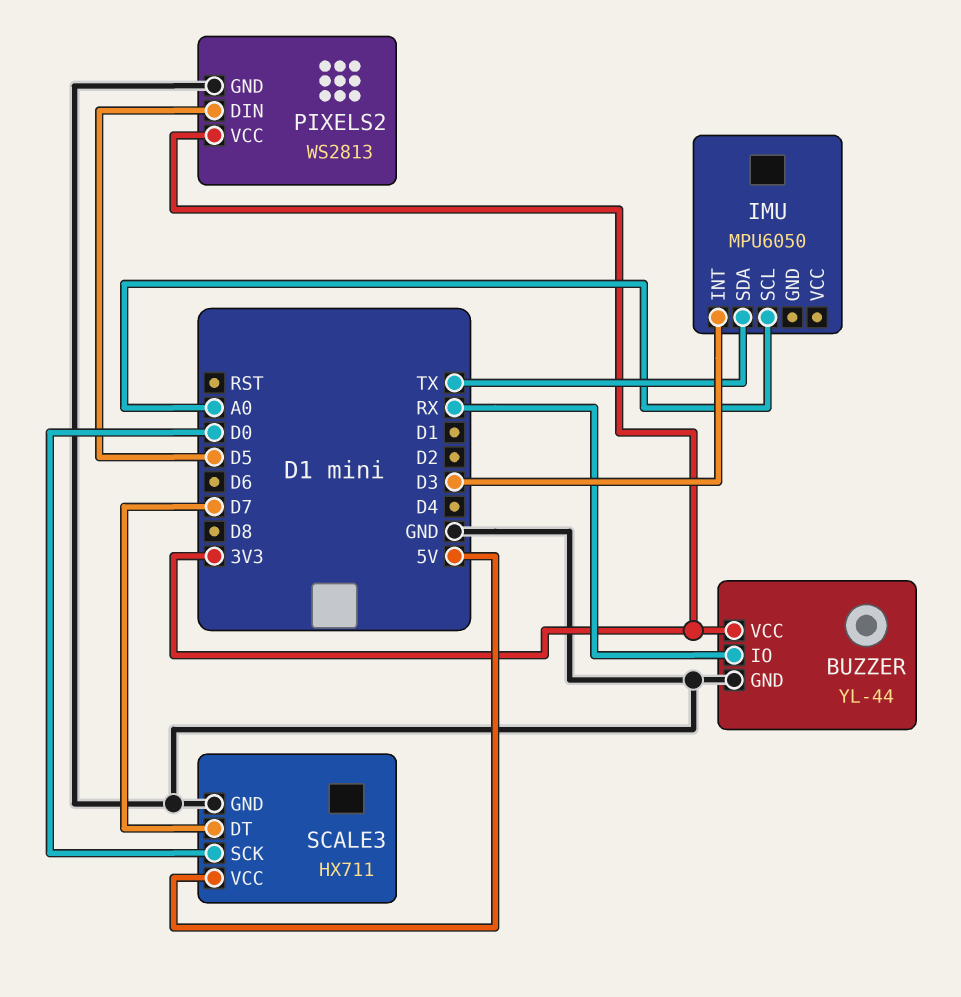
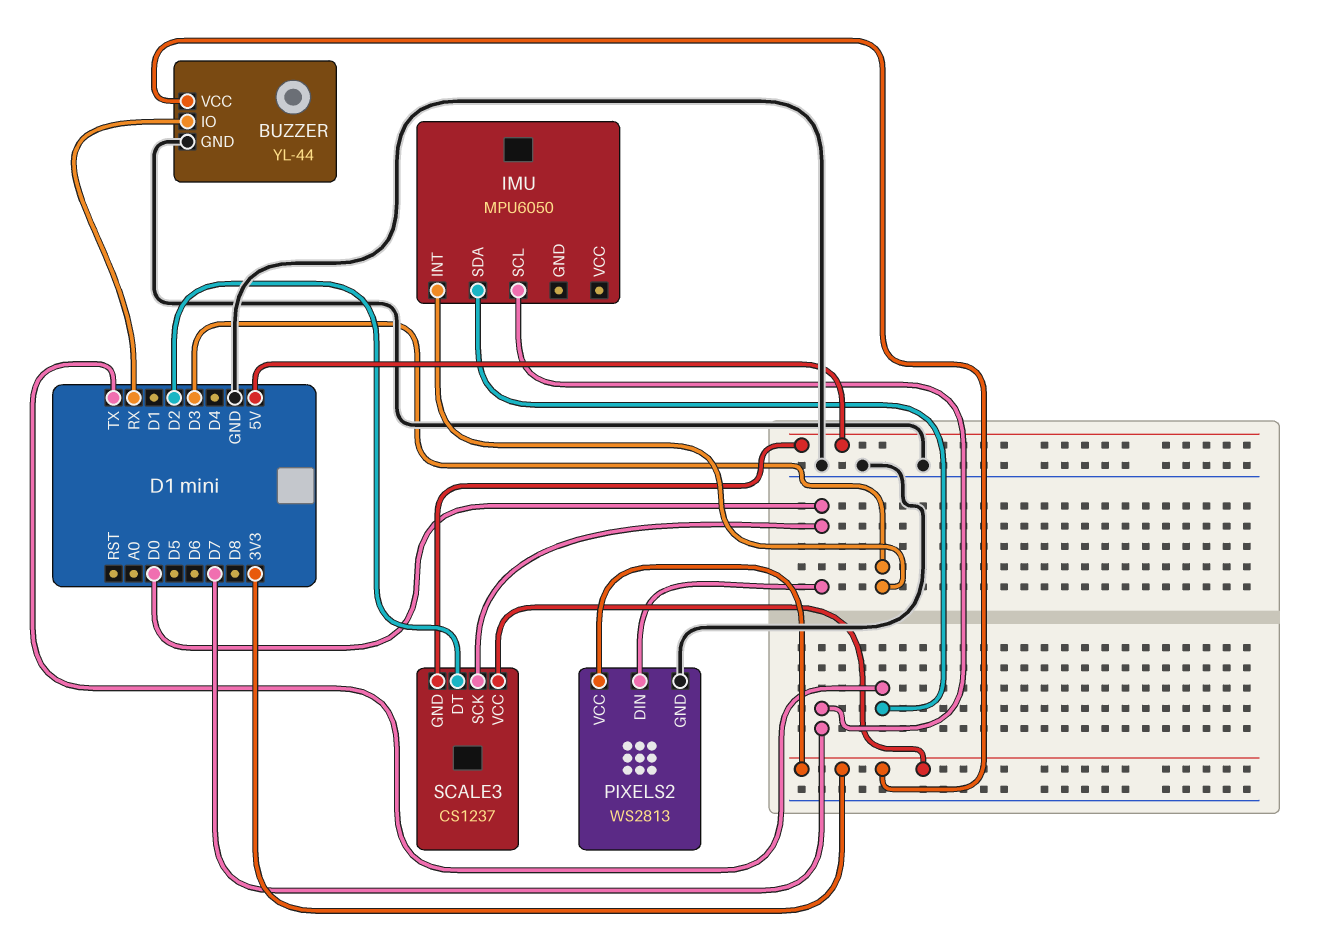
IMU pin SCL: A0 -> D7
PIXELS2 pin DIN: D5 -> D0
SCALE3: HX711 -> CS1237
SCALE3 pin DT: D7 -> D2
SCALE3 pin GND: GND -> 5V
SCALE3 pin VCC: 5V -> 3V3

